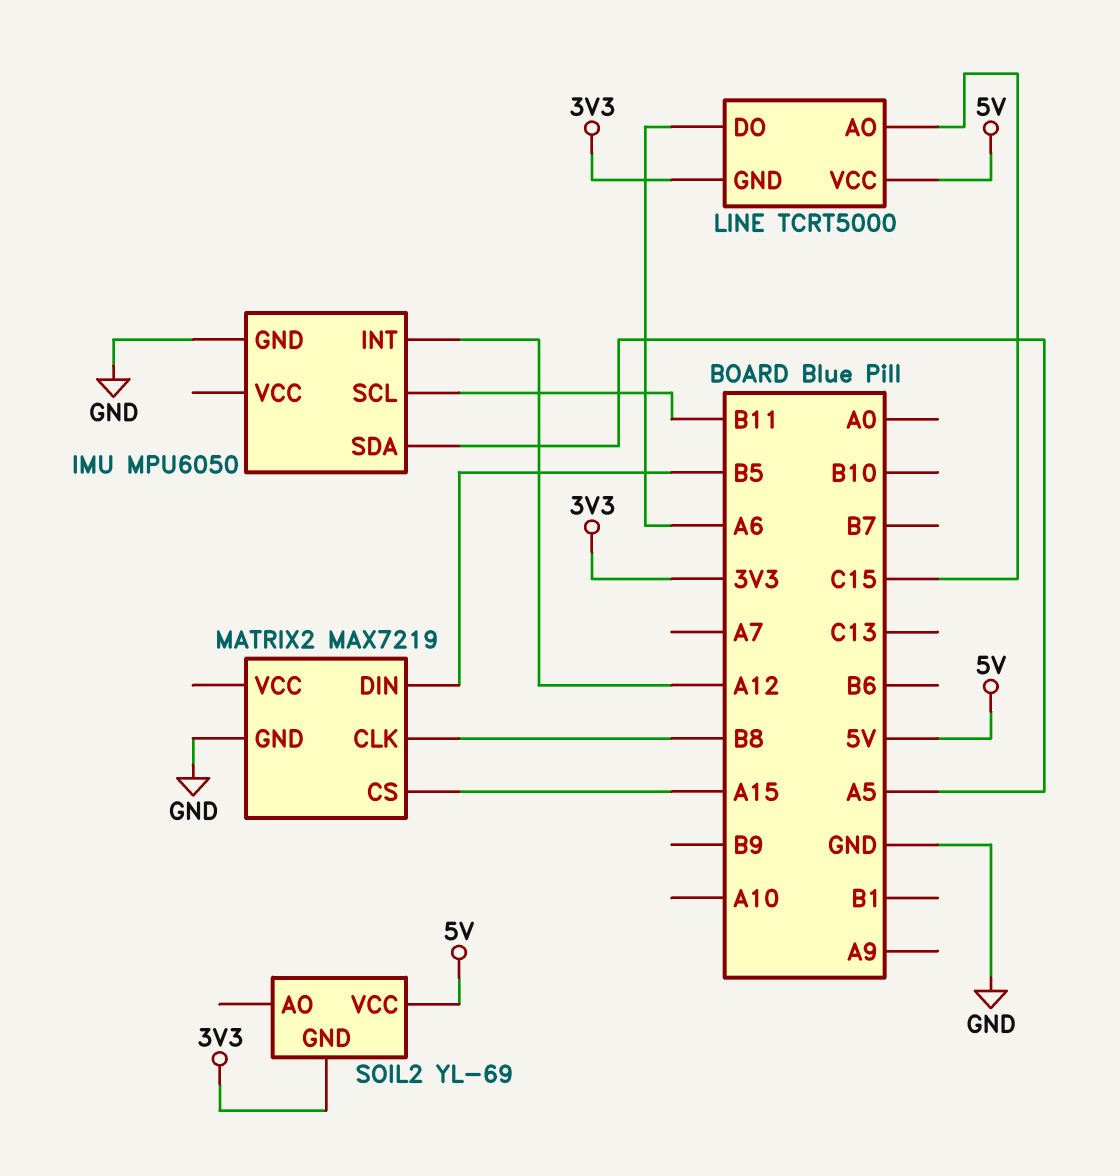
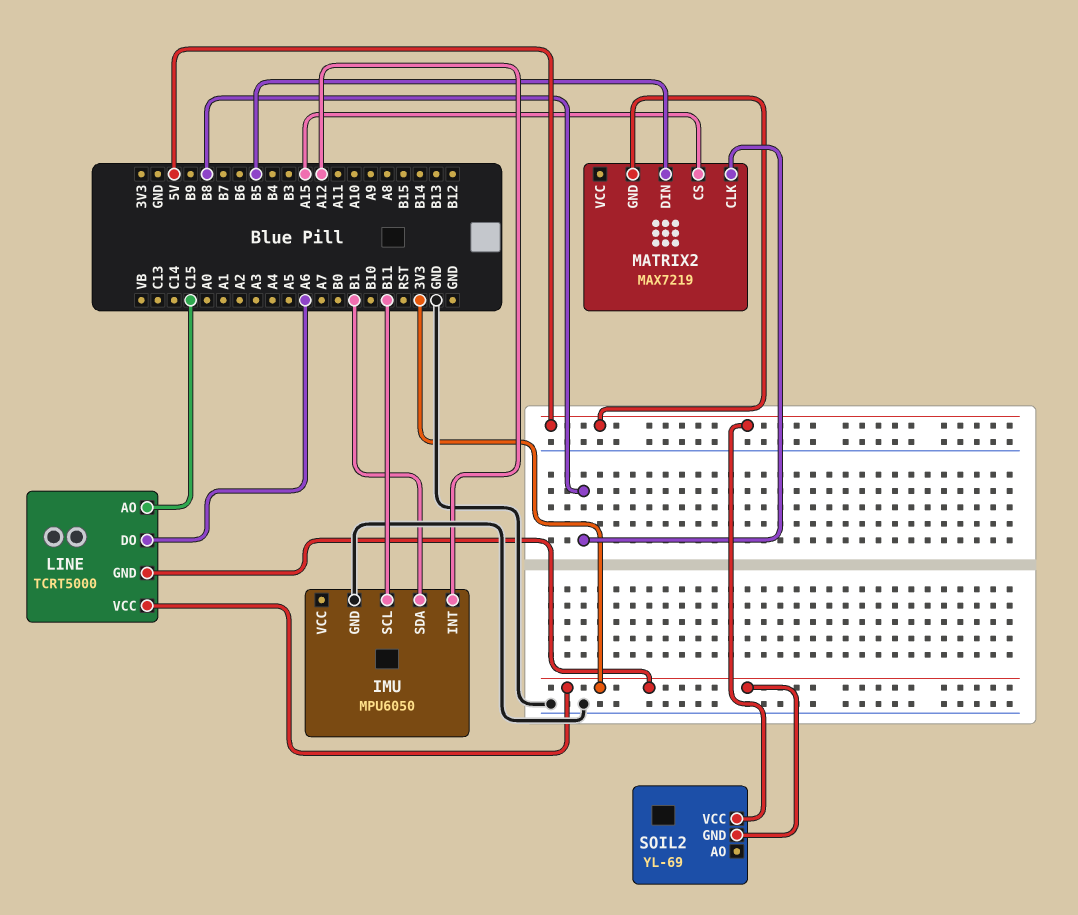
IMU pin SDA: A5 -> B1
LINE pin VCC: 5V -> 3V3
MATRIX2 pin GND: GND -> 5V

